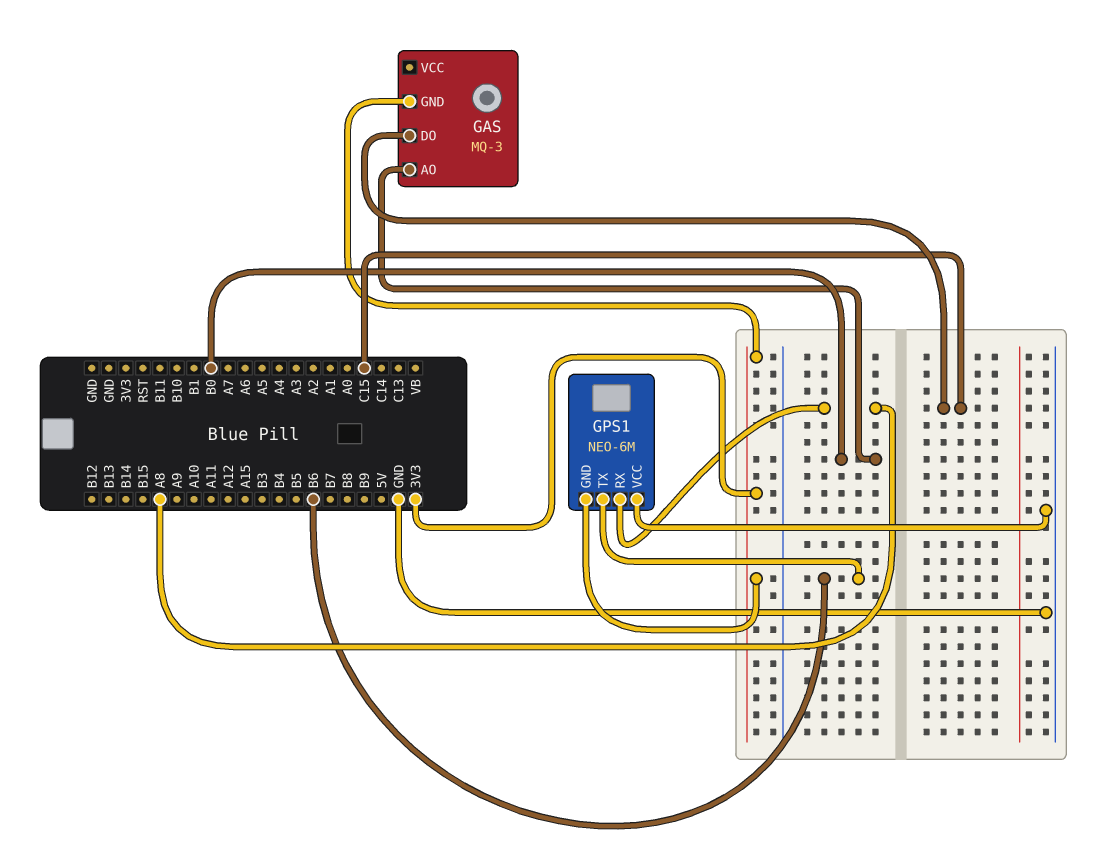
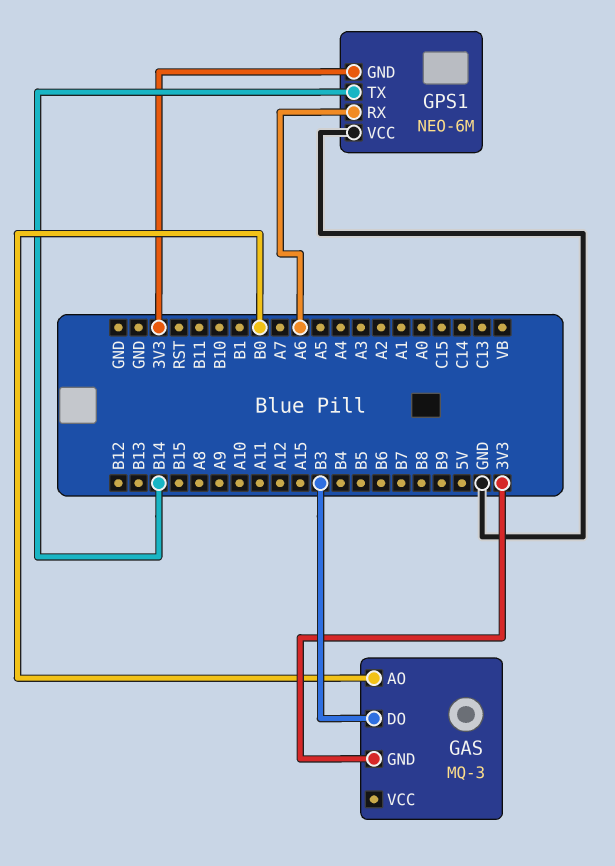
GAS pin DO: C15 -> B3
GPS1 pin RX: A8 -> A6
GPS1 pin TX: B6 -> B14

